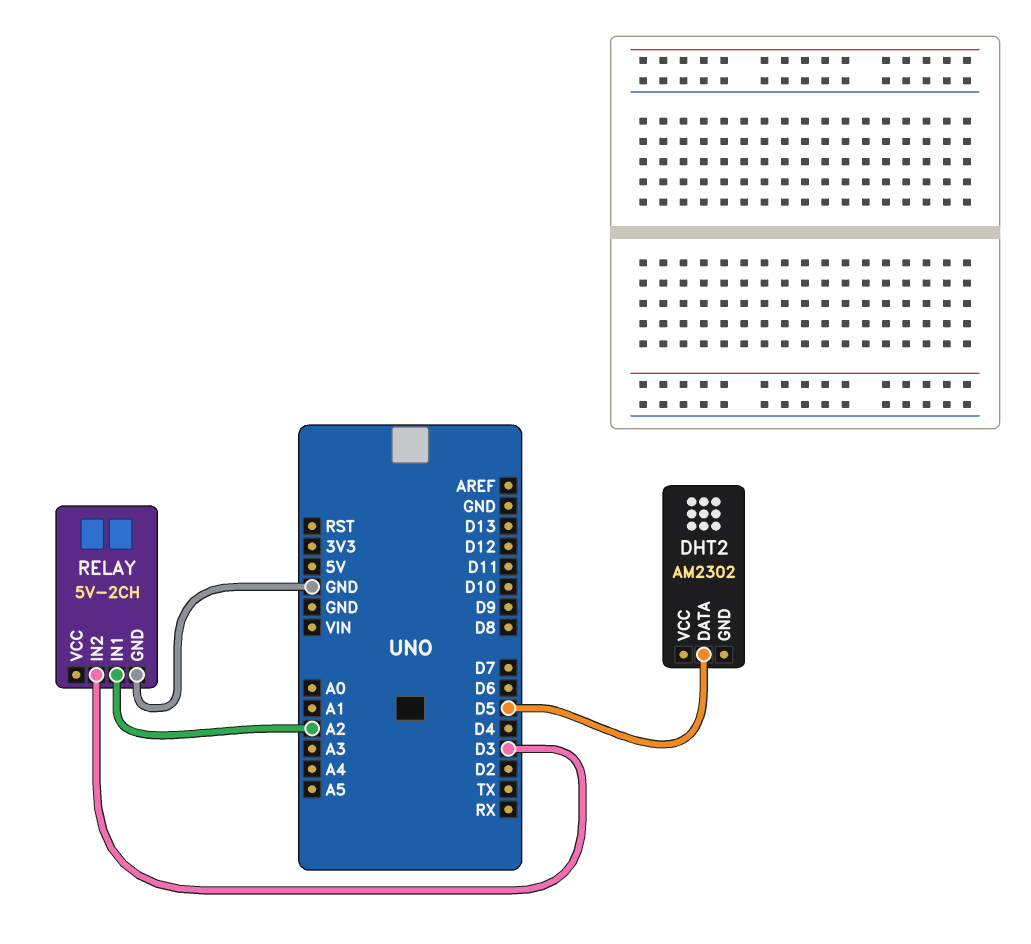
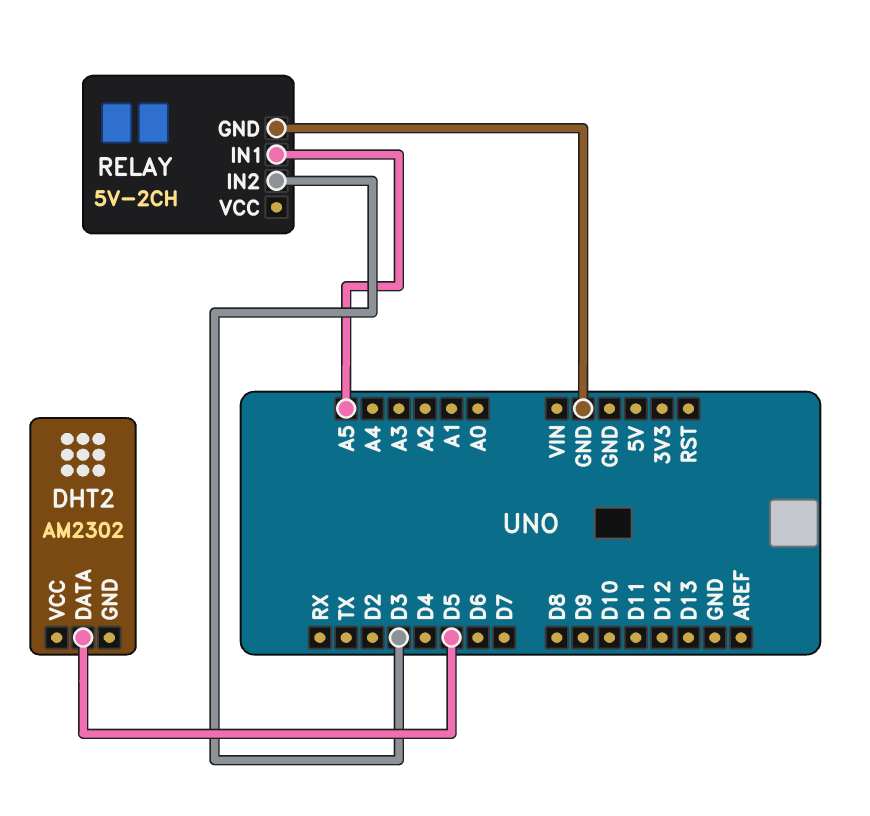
RELAY pin IN1: A2 -> A5

